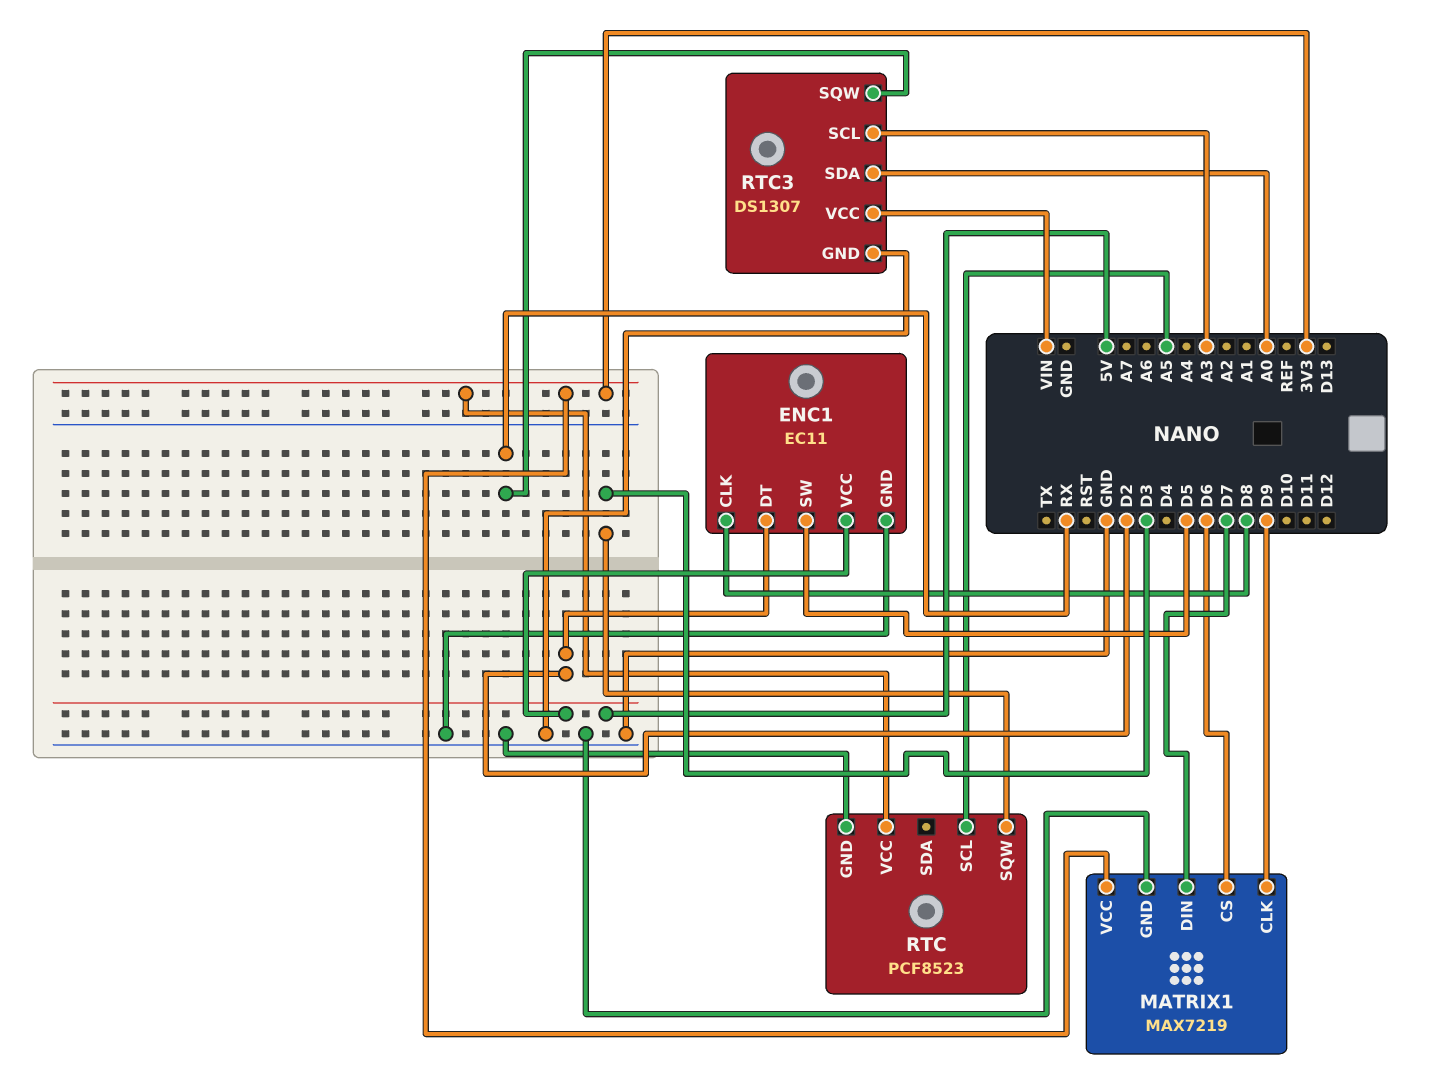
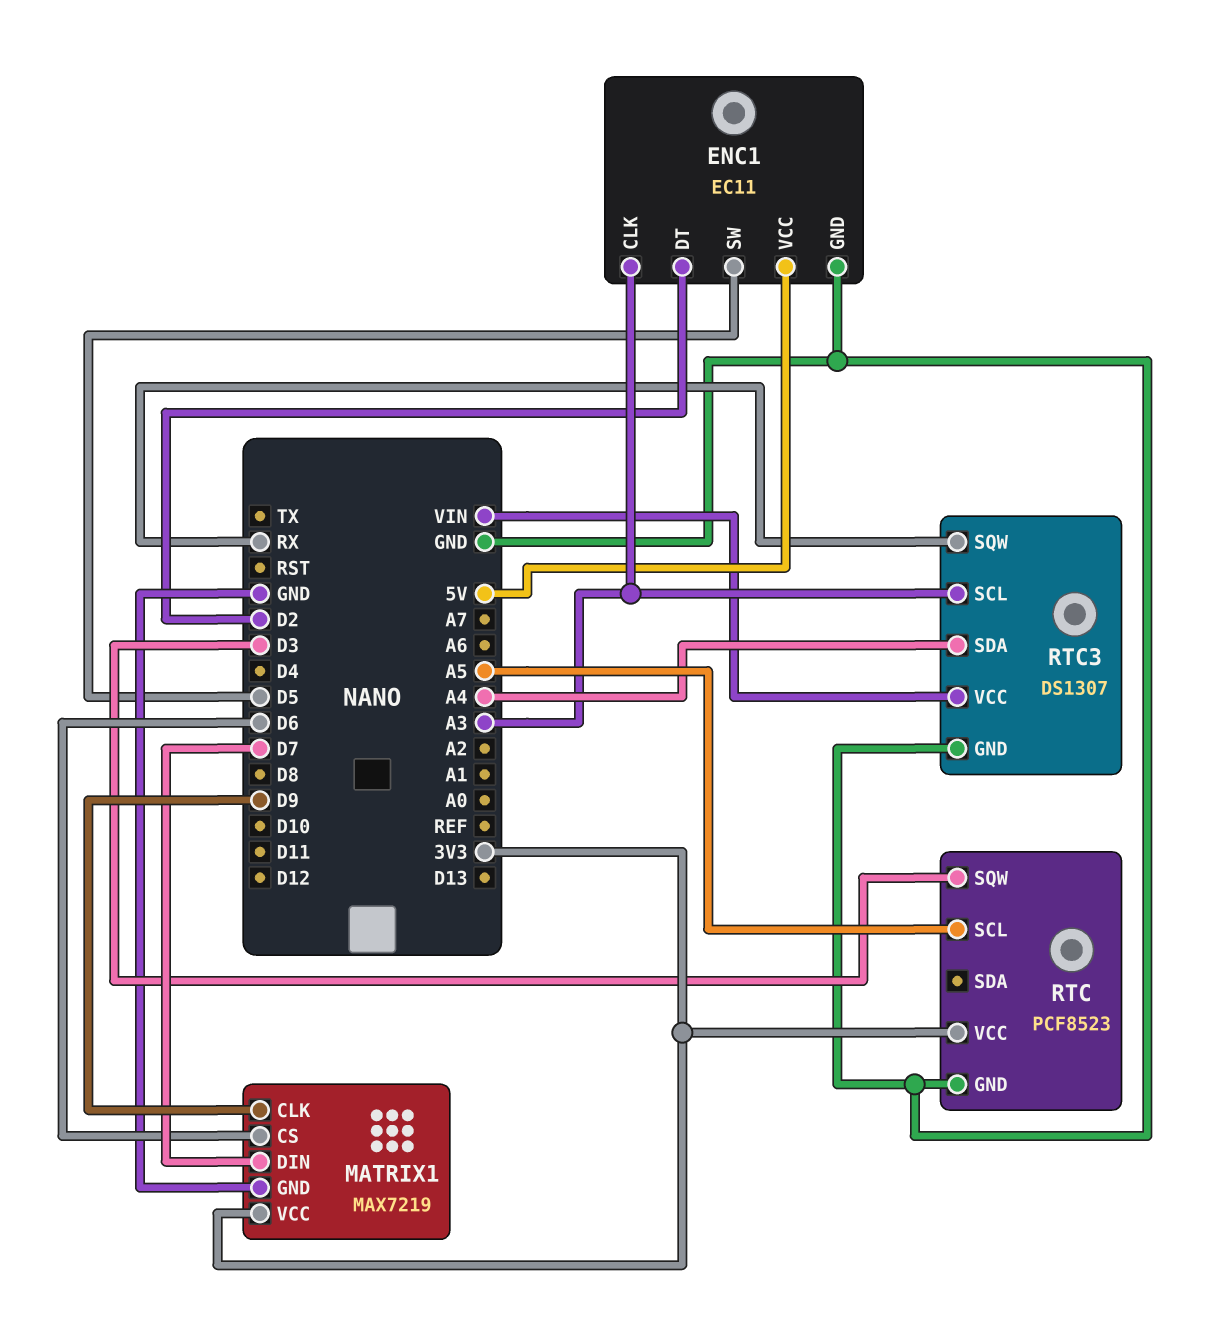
ENC1 pin CLK: D8 -> A3
RTC3 pin SDA: A0 -> A4

